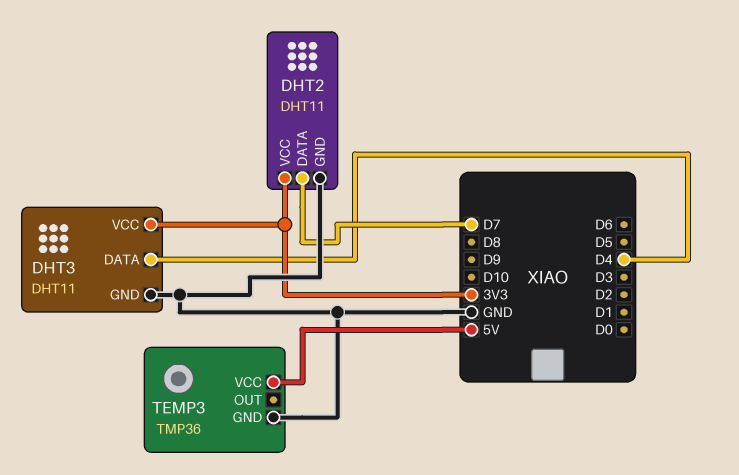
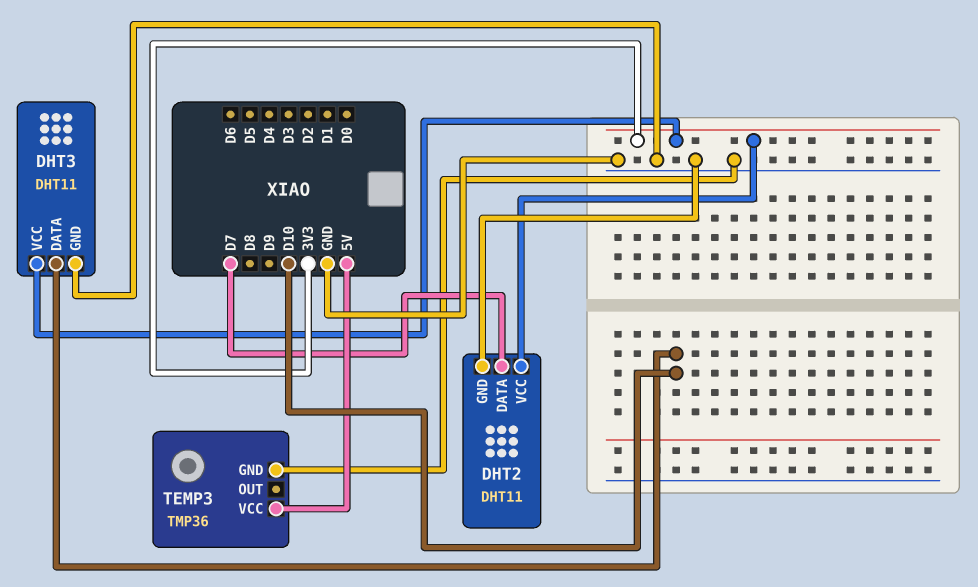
DHT3 pin DATA: D4 -> D10

